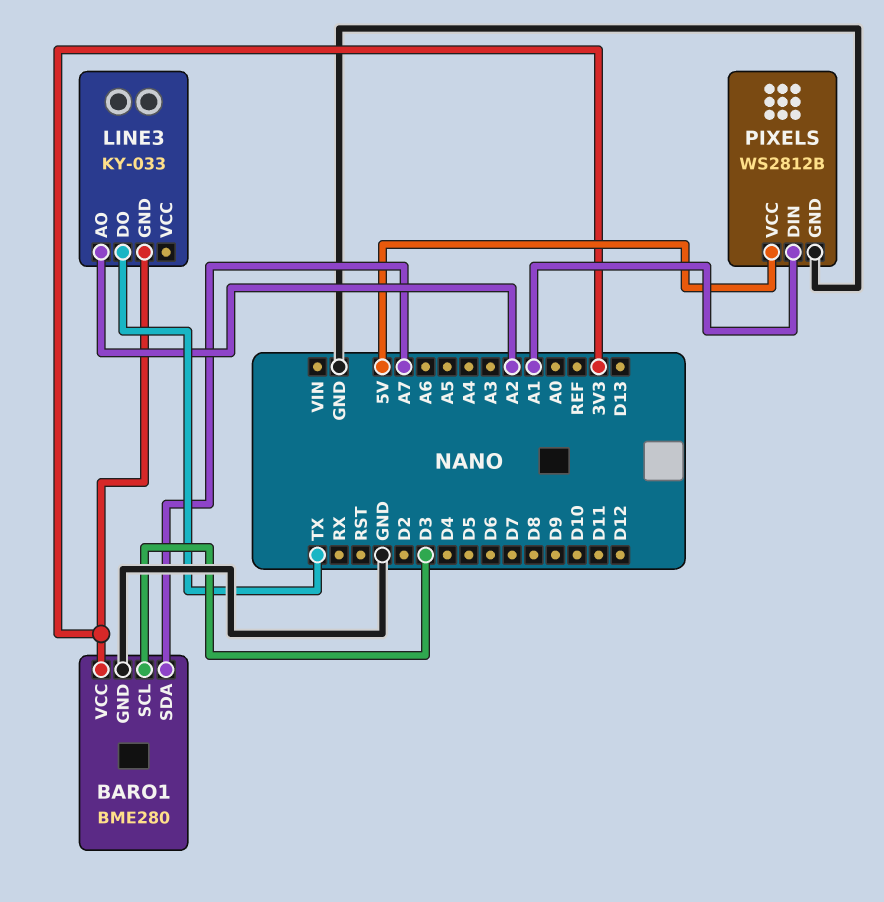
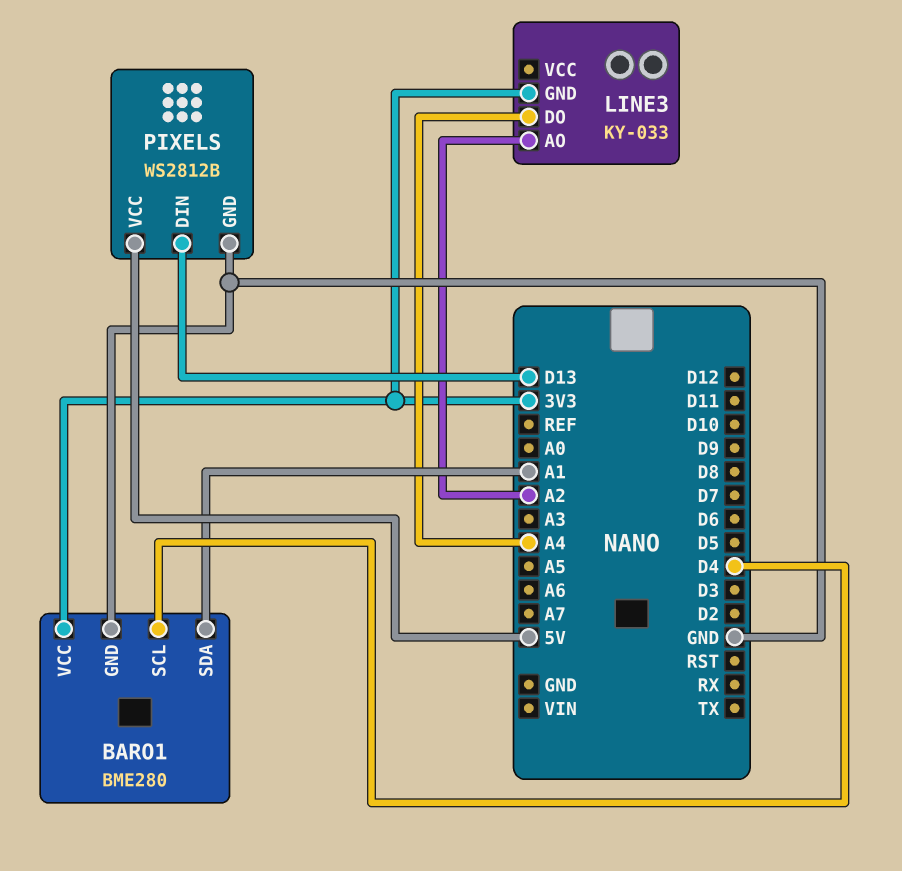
BARO1 pin SCL: D3 -> D4
BARO1 pin SDA: A7 -> A1
LINE3 pin DO: TX -> A4
PIXELS pin DIN: A1 -> D13

